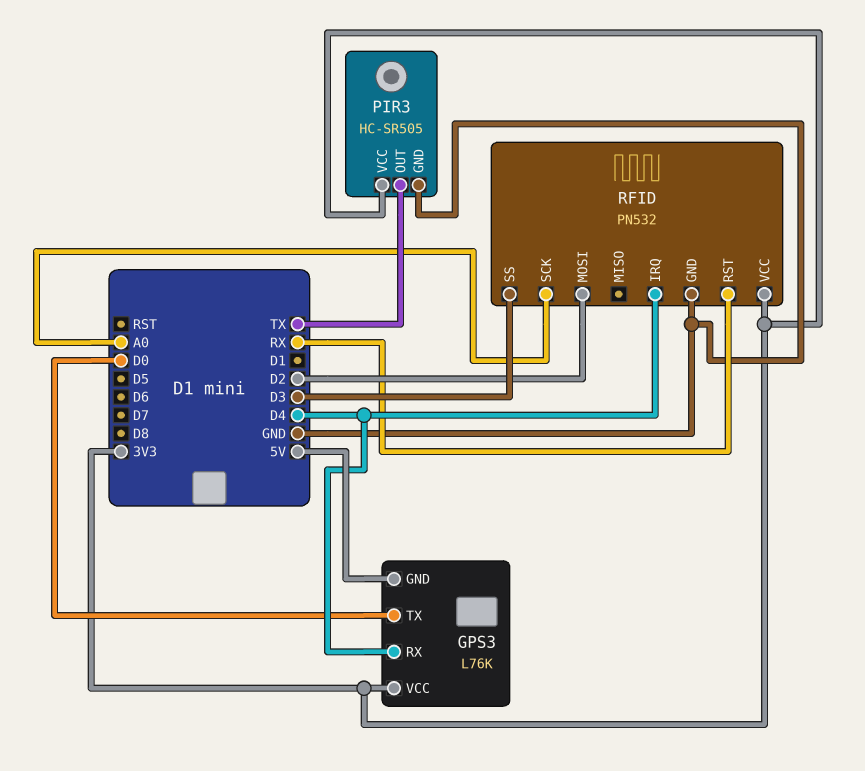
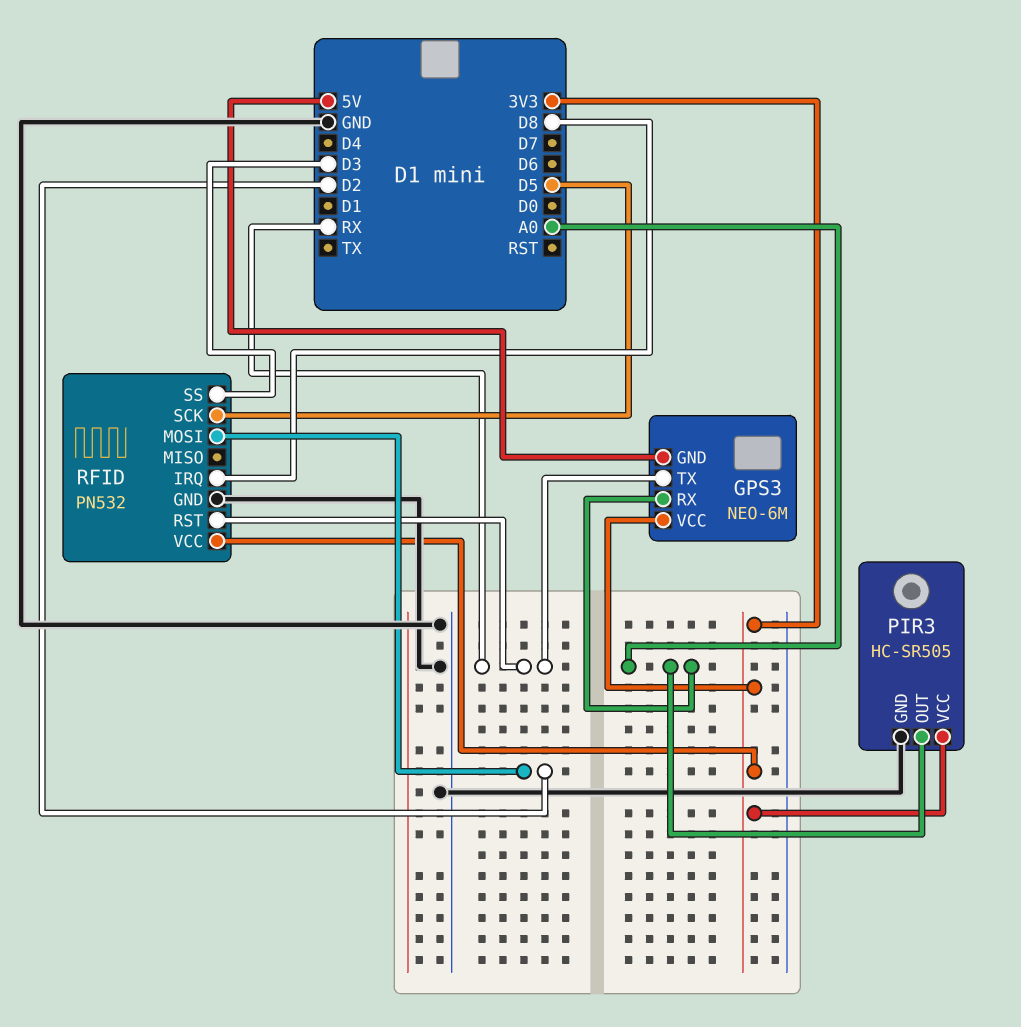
GPS3: L76K -> NEO-6M
GPS3 pin RX: D4 -> A0
GPS3 pin TX: D0 -> RX
PIR3 pin OUT: TX -> A0
RFID pin IRQ: D4 -> D8
RFID pin SCK: A0 -> D5

